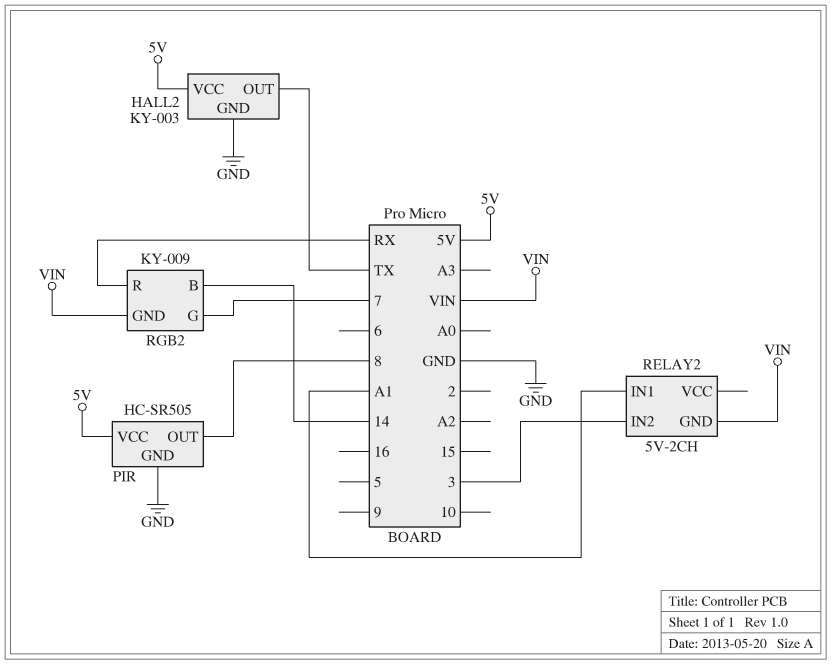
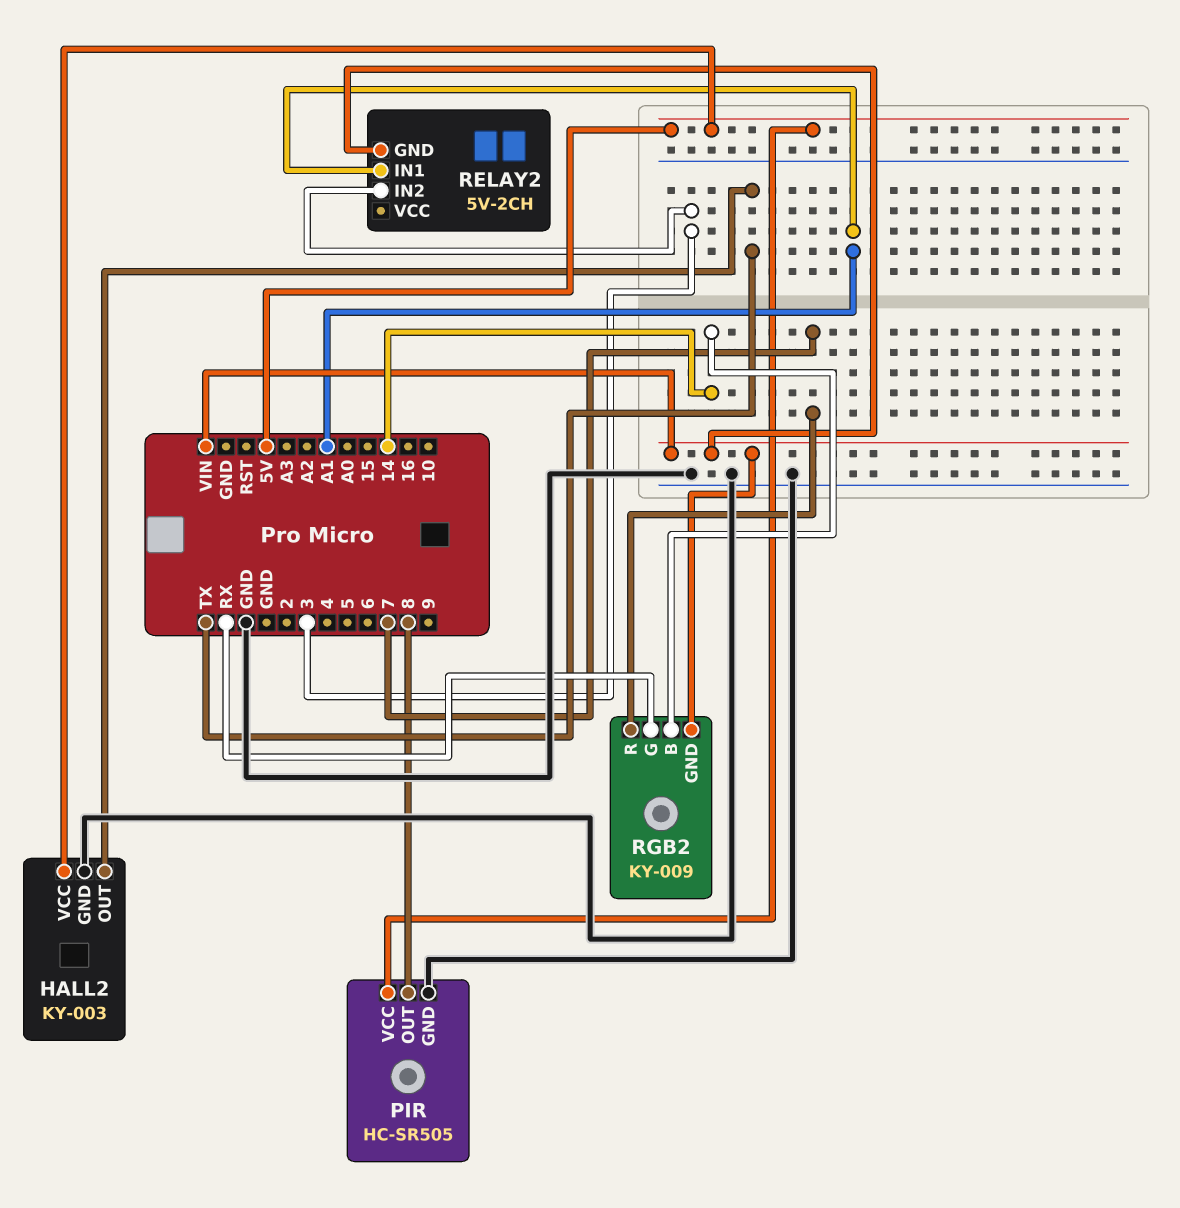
RGB2 pin G: 7 -> RX
RGB2 pin R: RX -> 7

